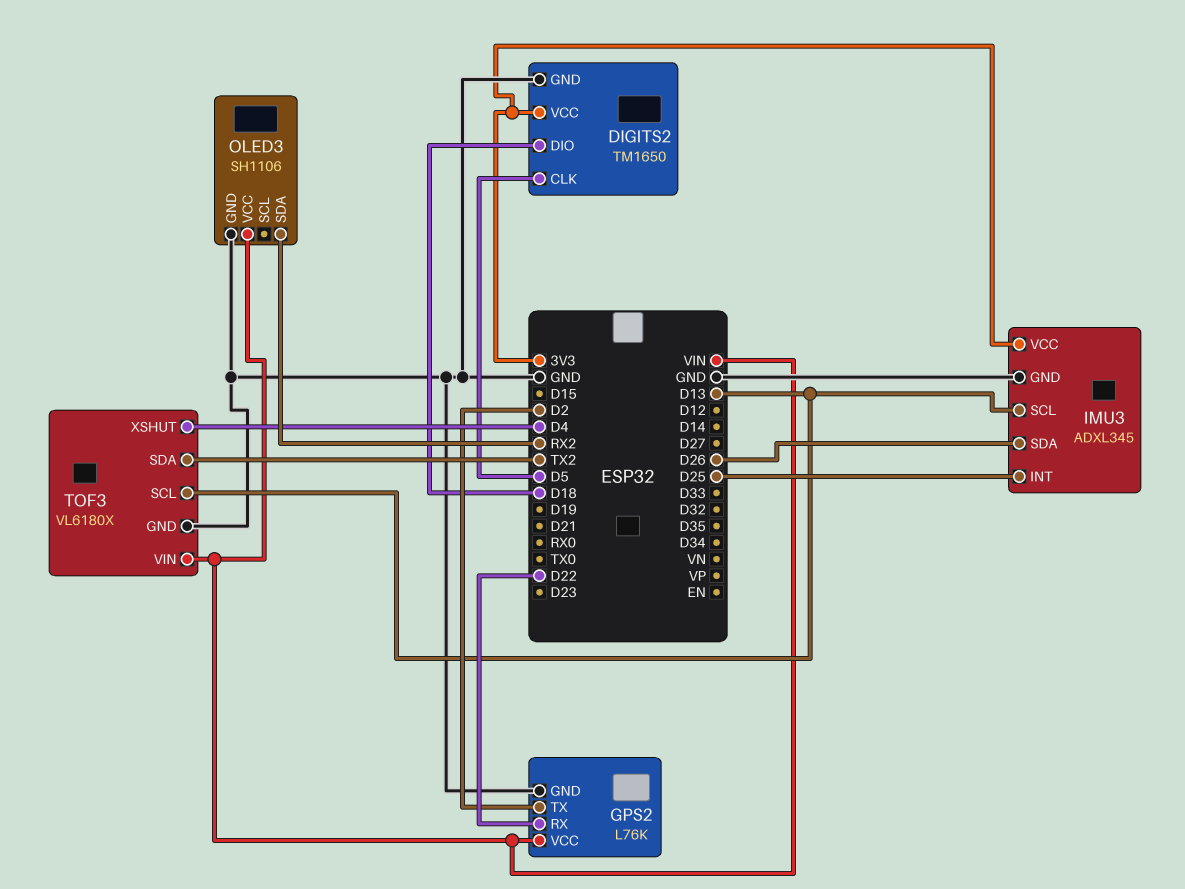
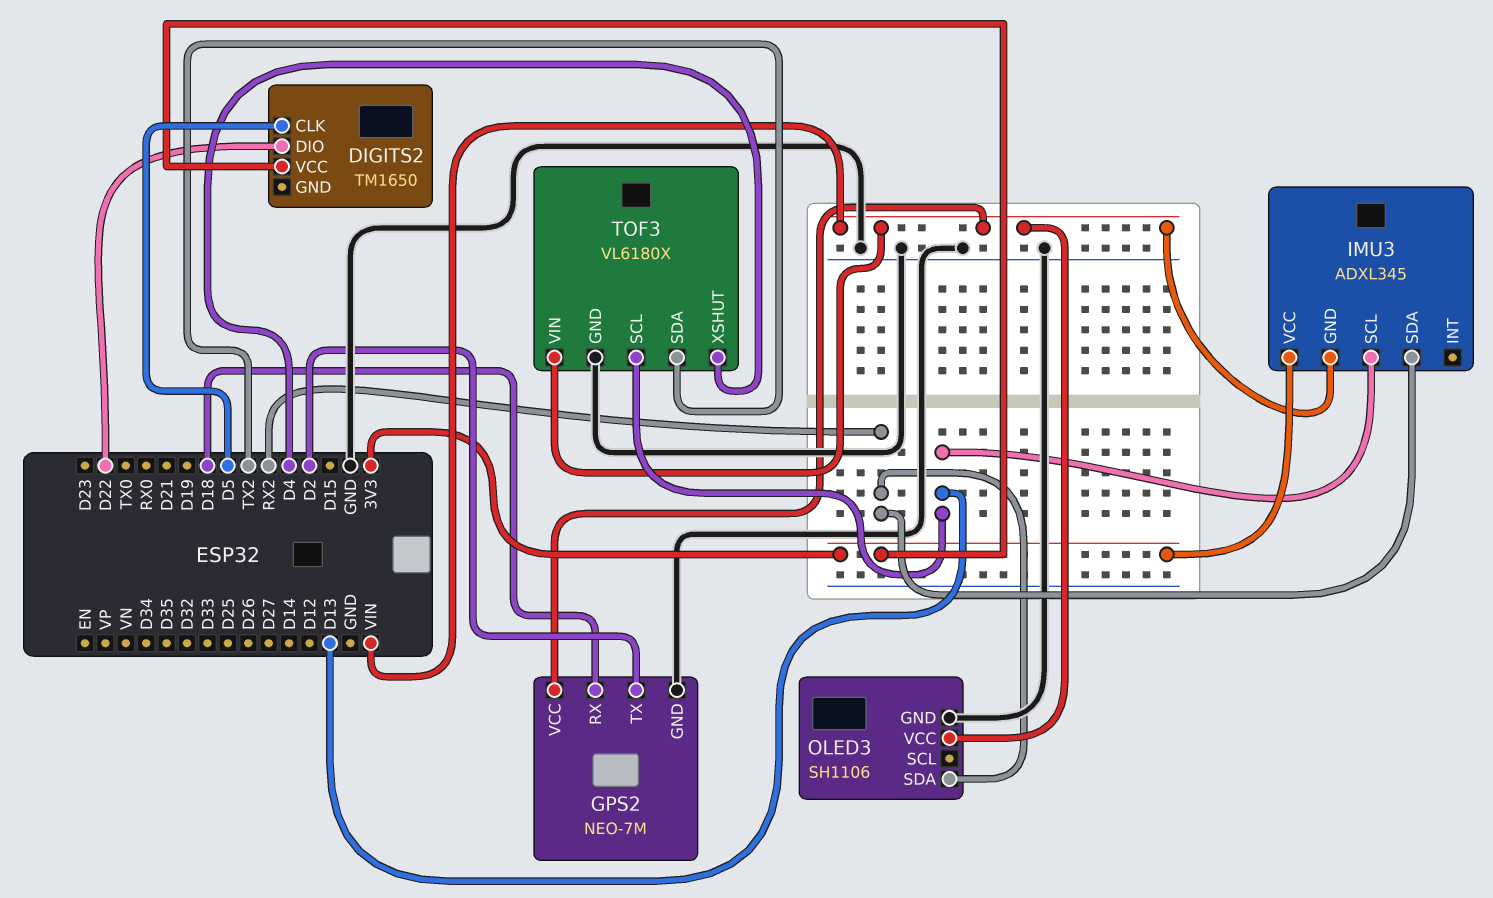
DIGITS2 pin DIO: D18 -> D22
DIGITS2 pin GND: GND -> none
GPS2: L76K -> NEO-7M
GPS2 pin RX: D22 -> D18
IMU3 pin GND: GND -> VIN
IMU3 pin INT: D25 -> none
IMU3 pin SDA: D26 -> RX2

